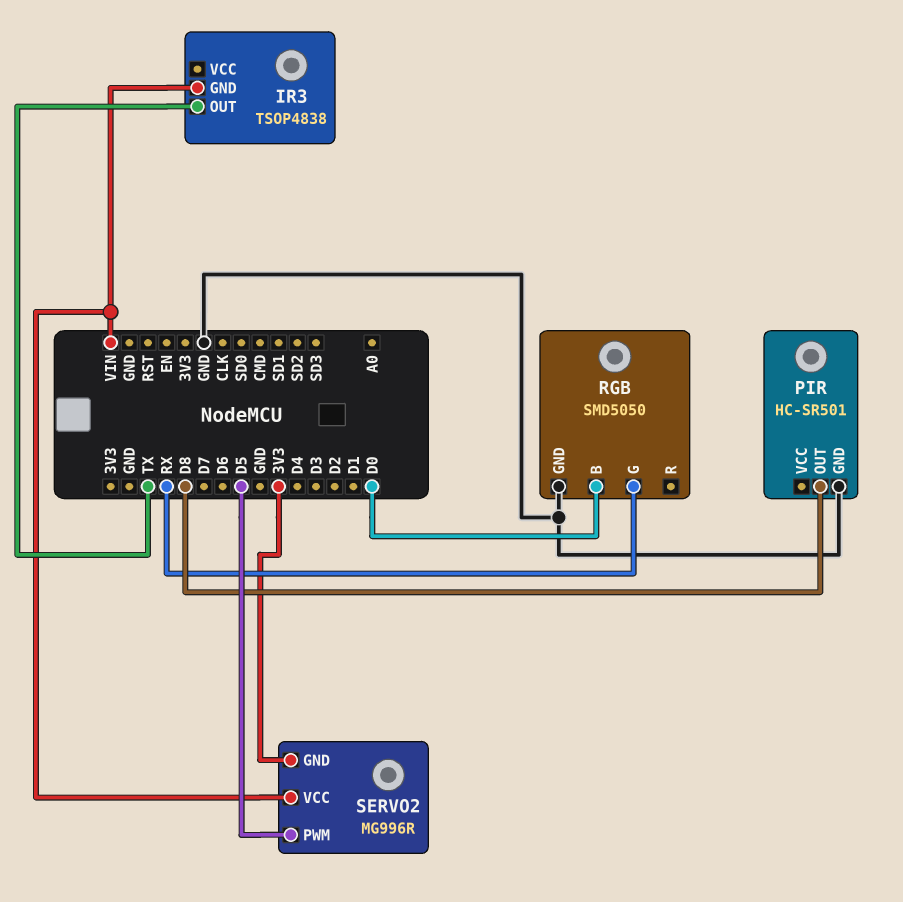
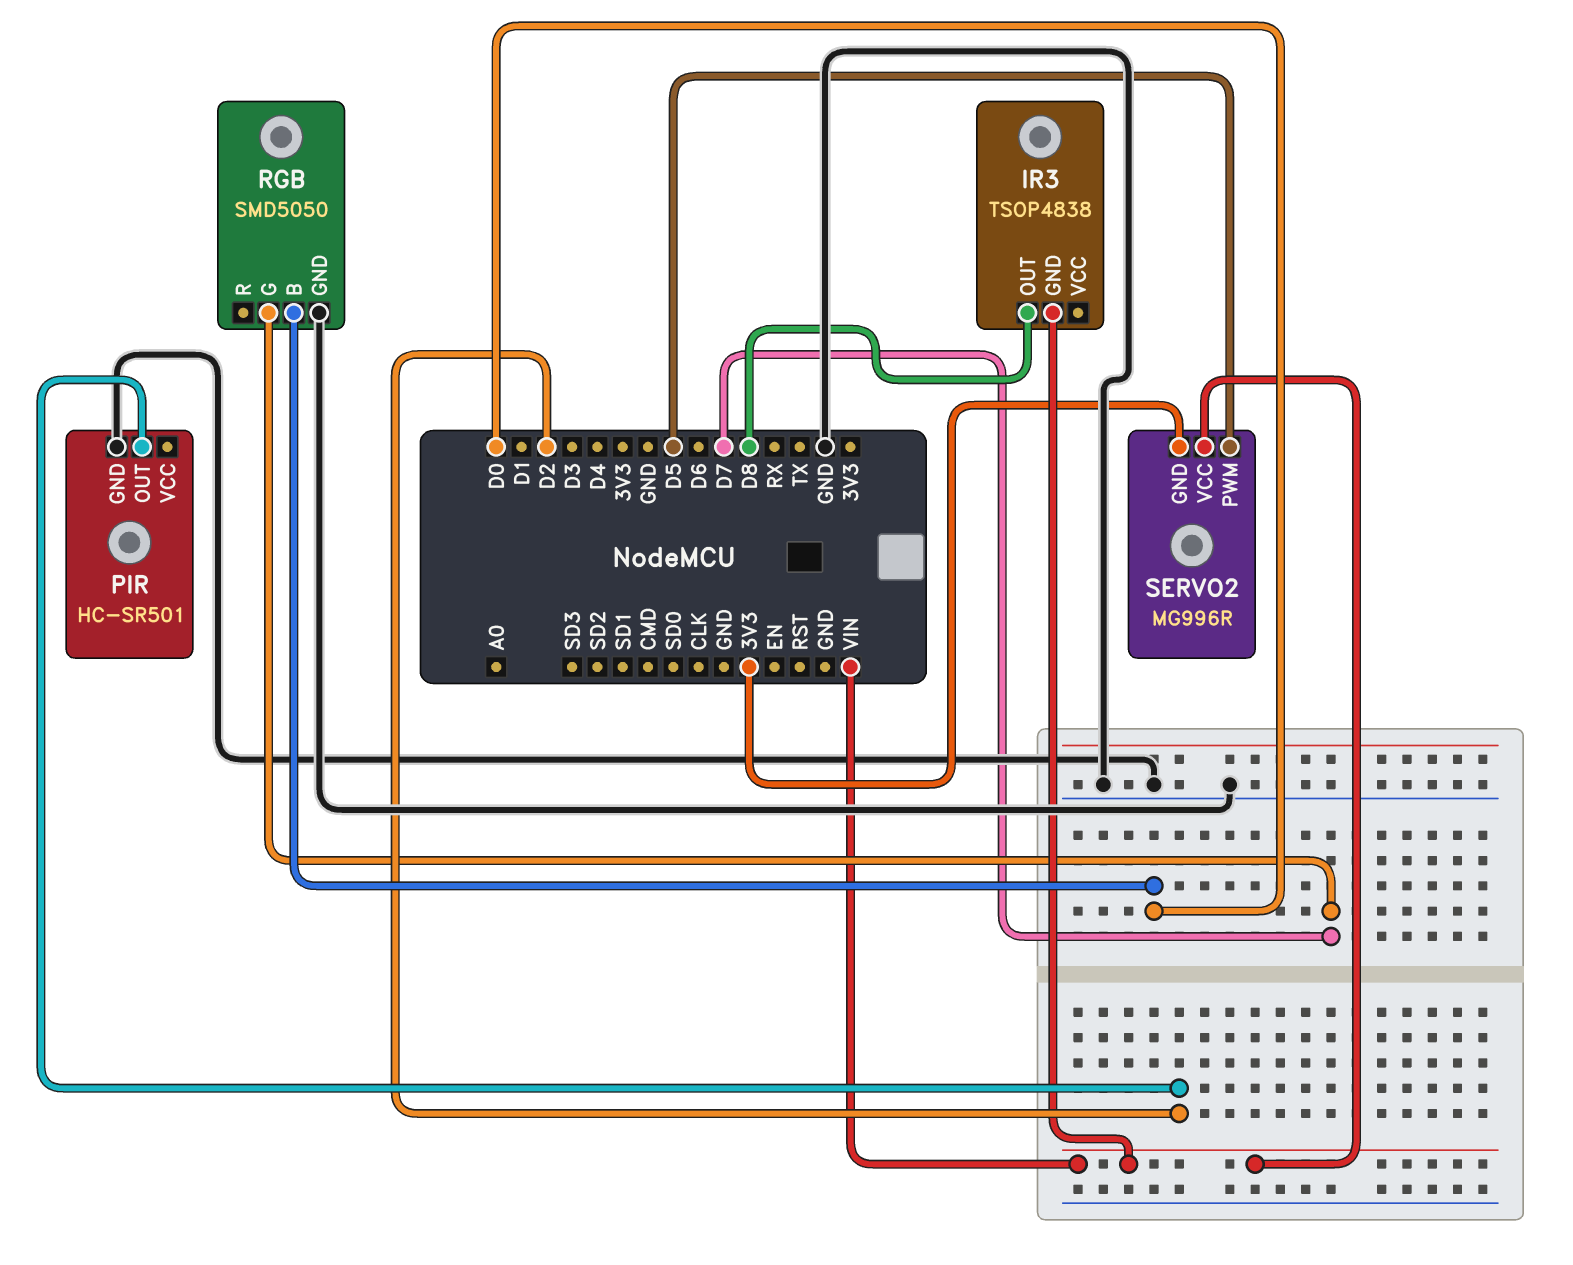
IR3 pin OUT: TX -> D8
PIR pin OUT: D8 -> D2
RGB pin G: RX -> D7

